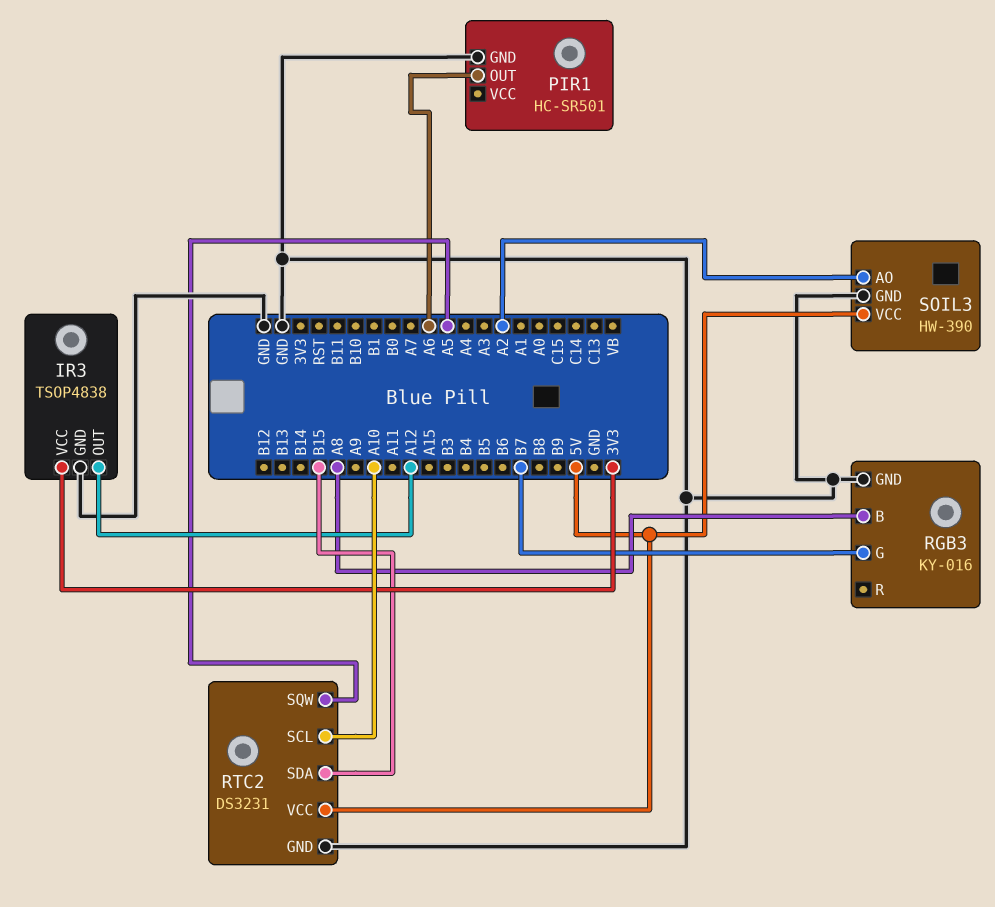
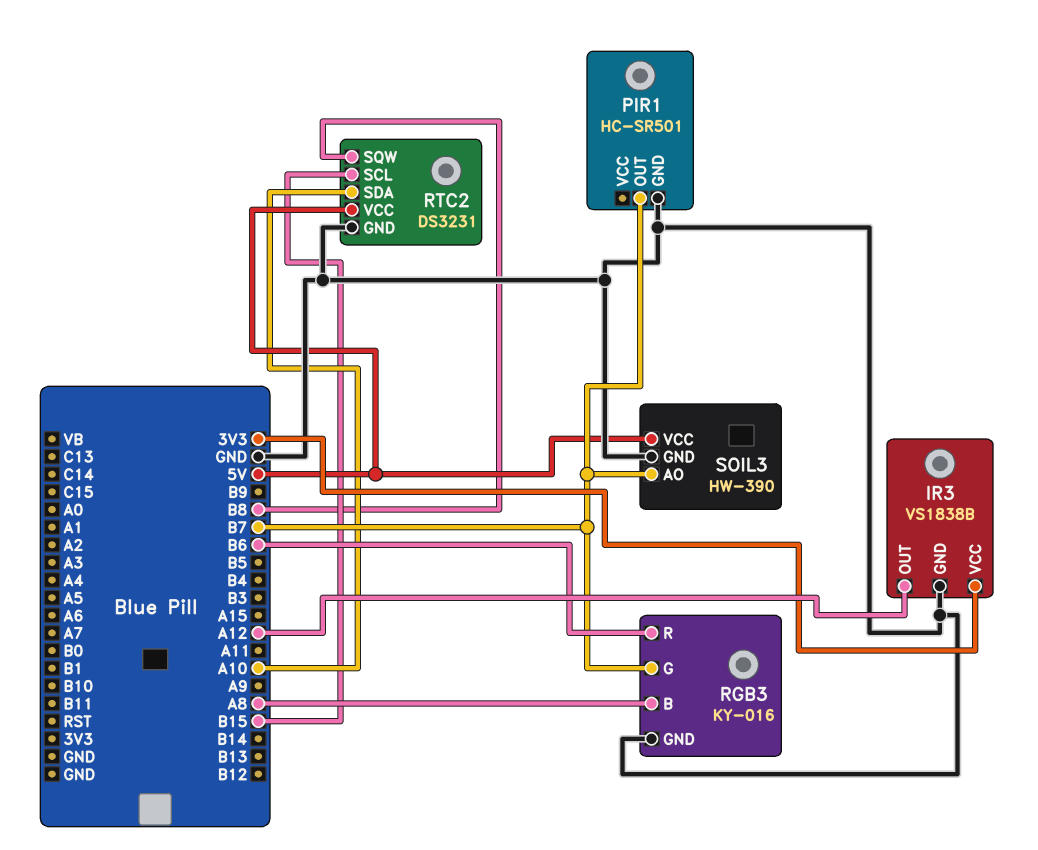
IR3: TSOP4838 -> VS1838B
PIR1 pin OUT: A6 -> B7
RGB3 pin R: none -> B6
RTC2 pin SCL: A10 -> B15
RTC2 pin SDA: B15 -> A10
RTC2 pin SQW: A5 -> B8
SOIL3 pin AO: A2 -> B7

